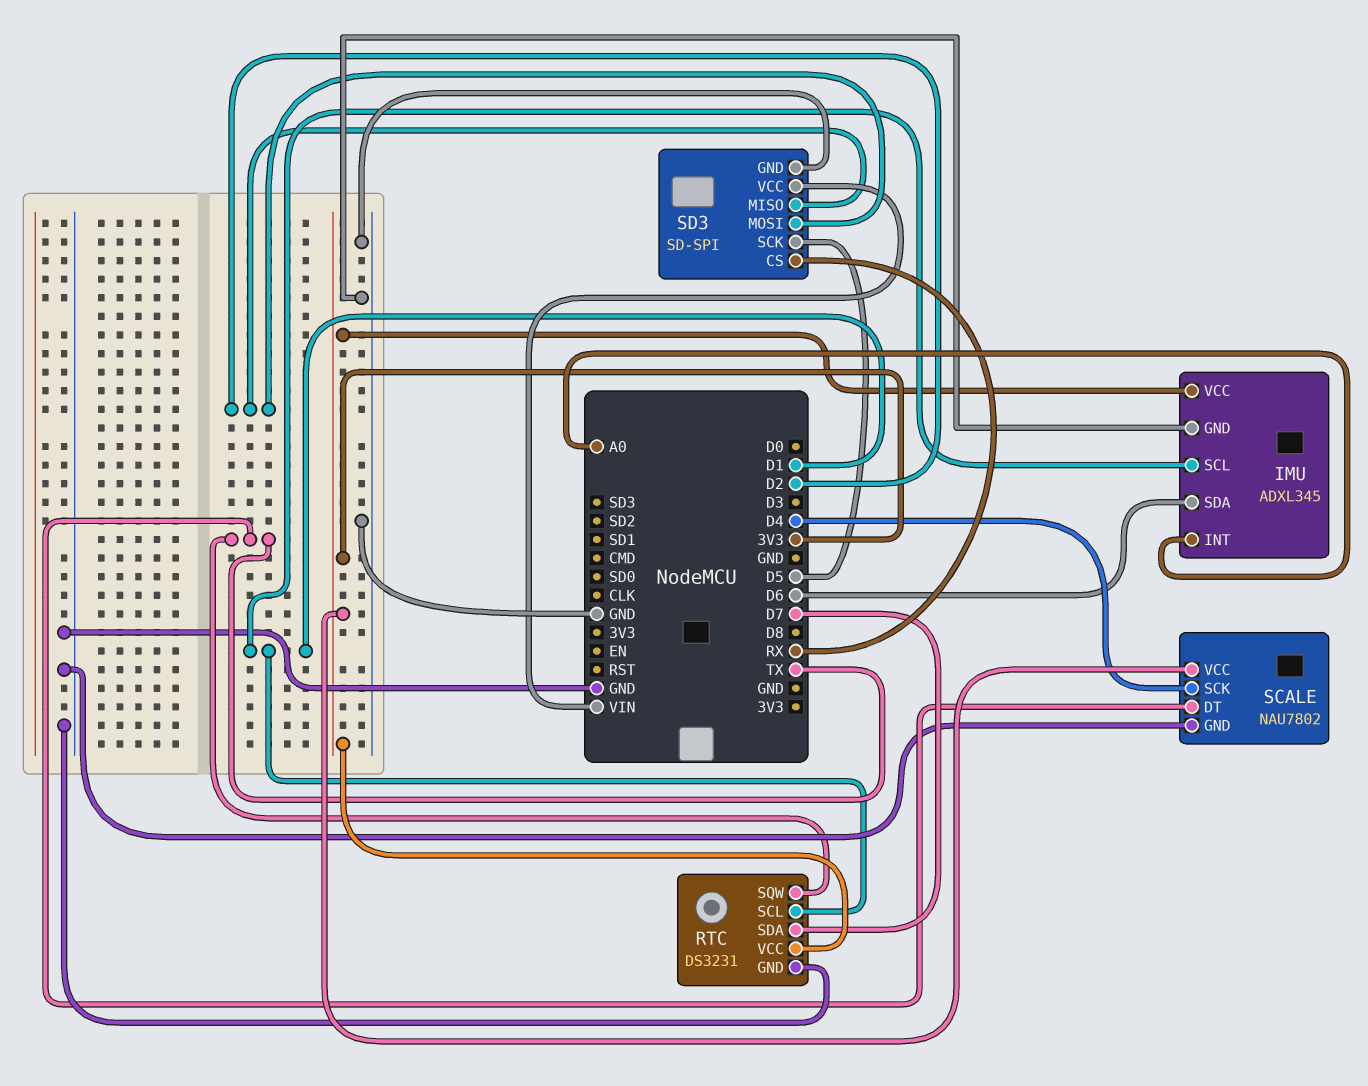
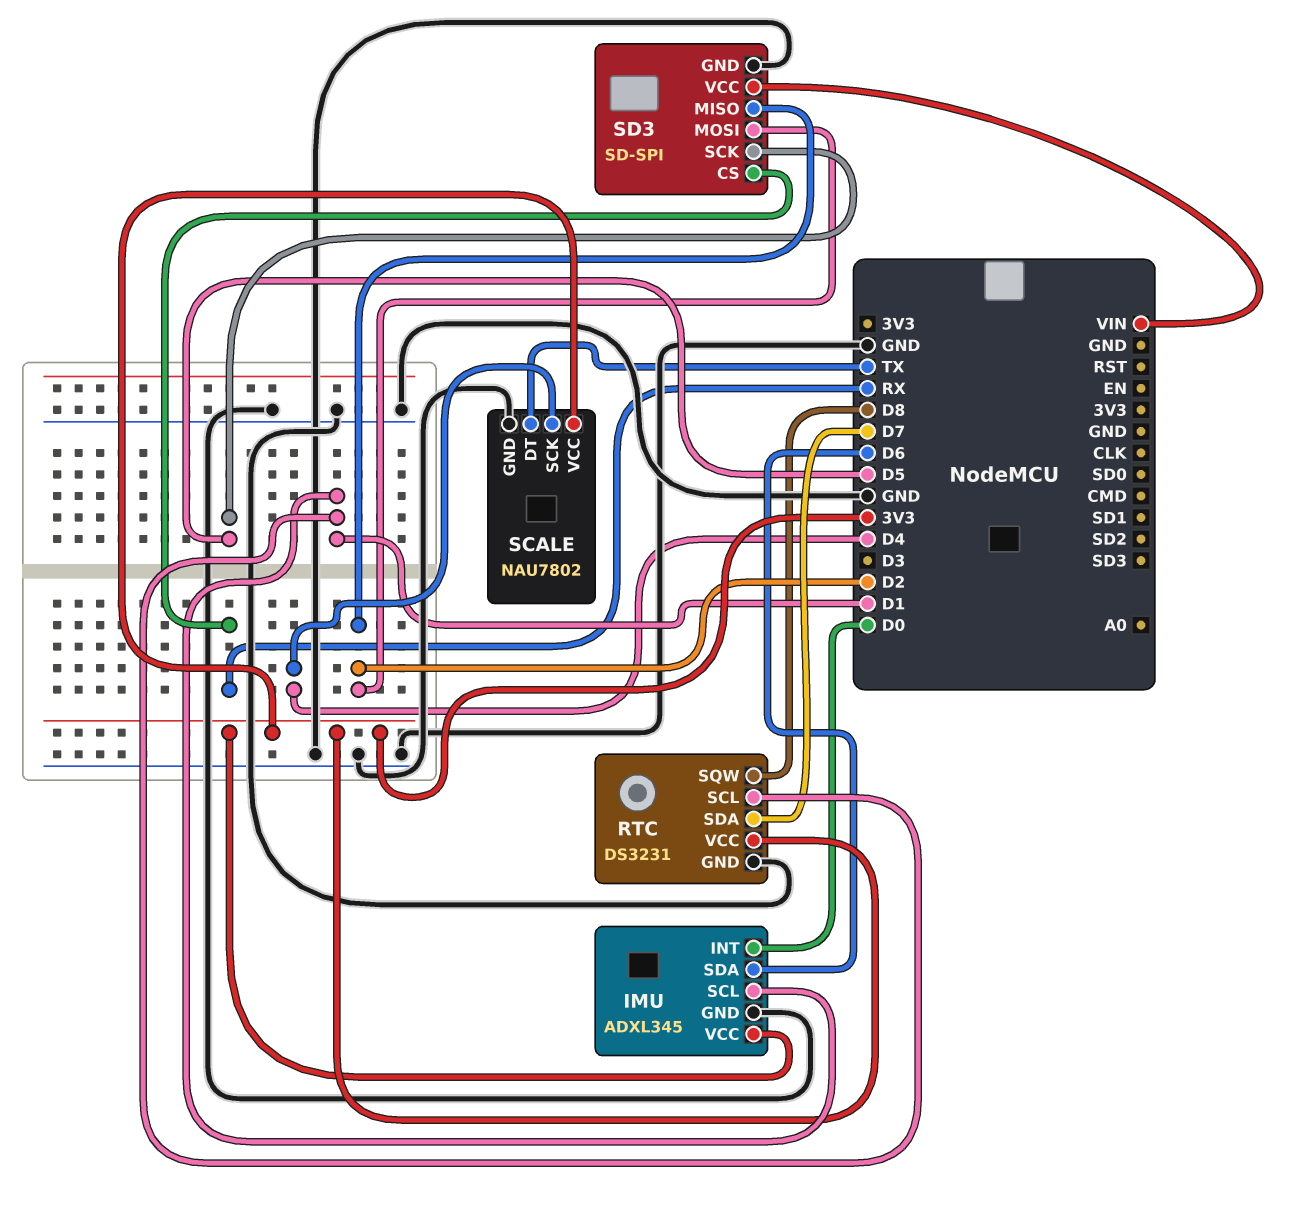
IMU pin INT: A0 -> D0
RTC pin SQW: TX -> D8

